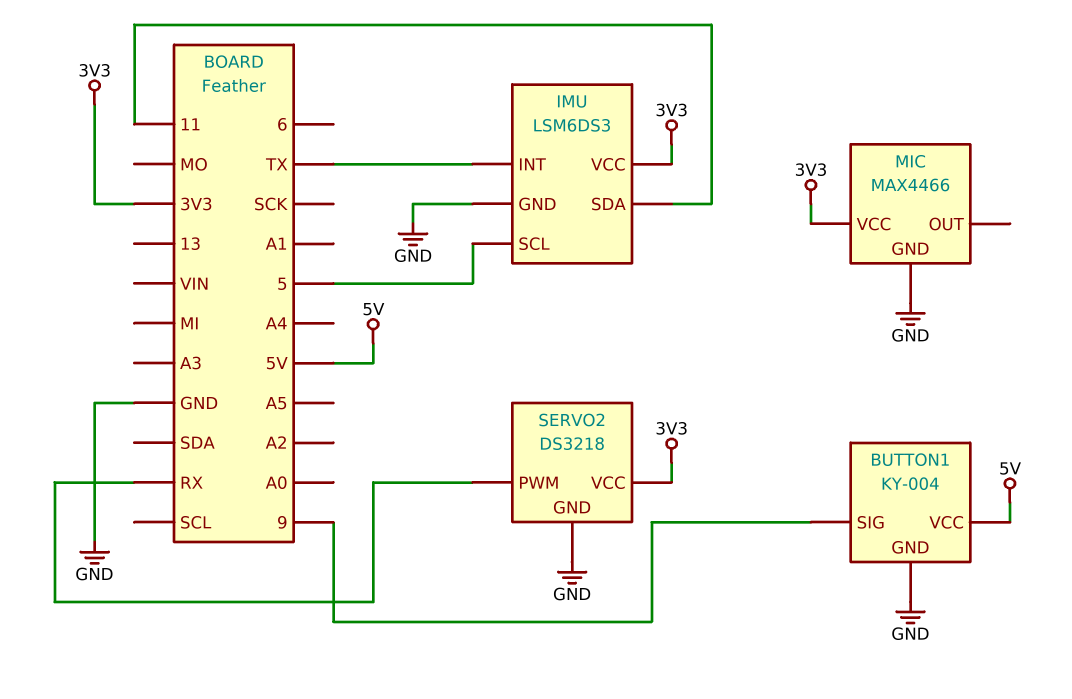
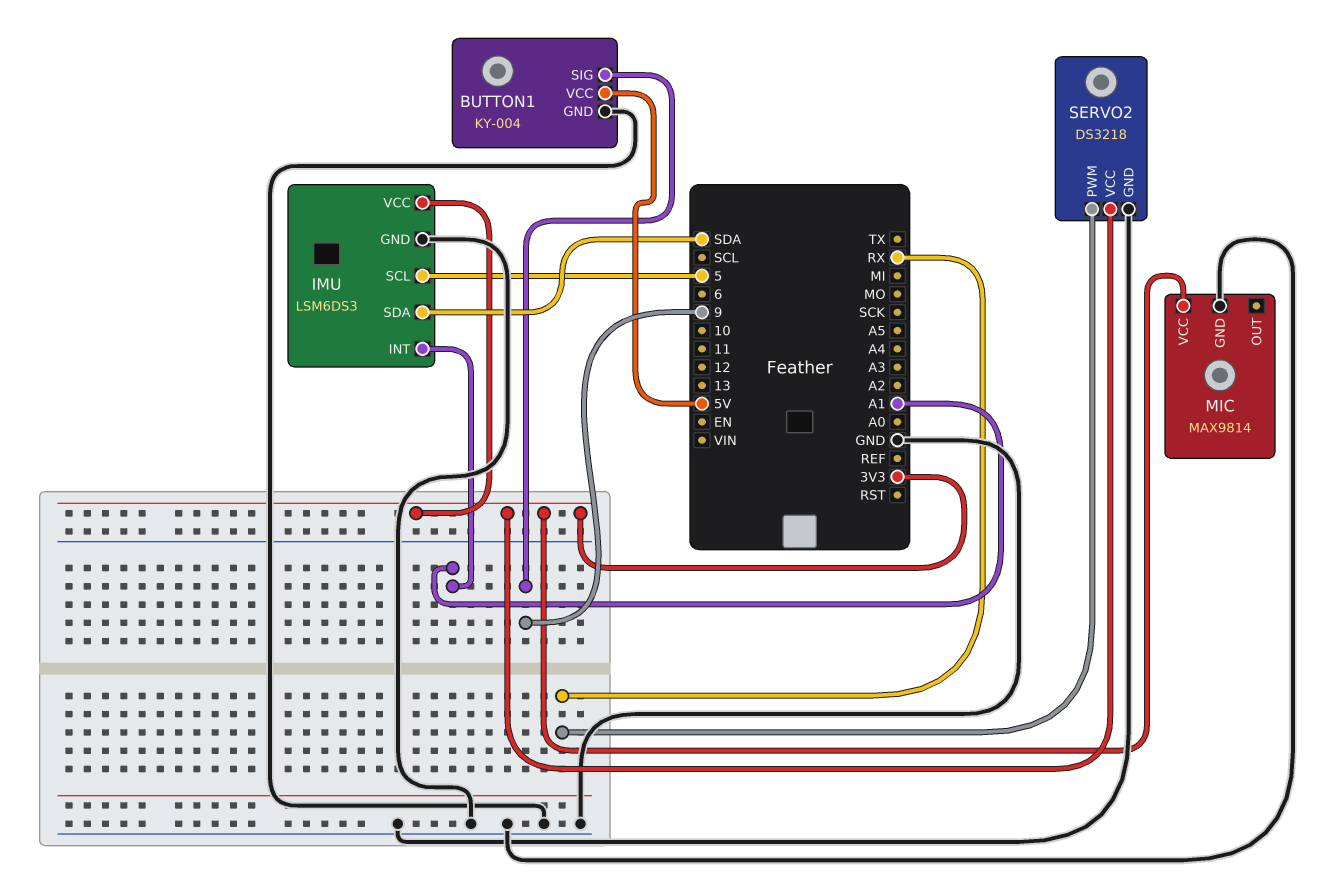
IMU pin INT: TX -> A1
IMU pin SDA: 11 -> SDA
MIC: MAX4466 -> MAX9814

